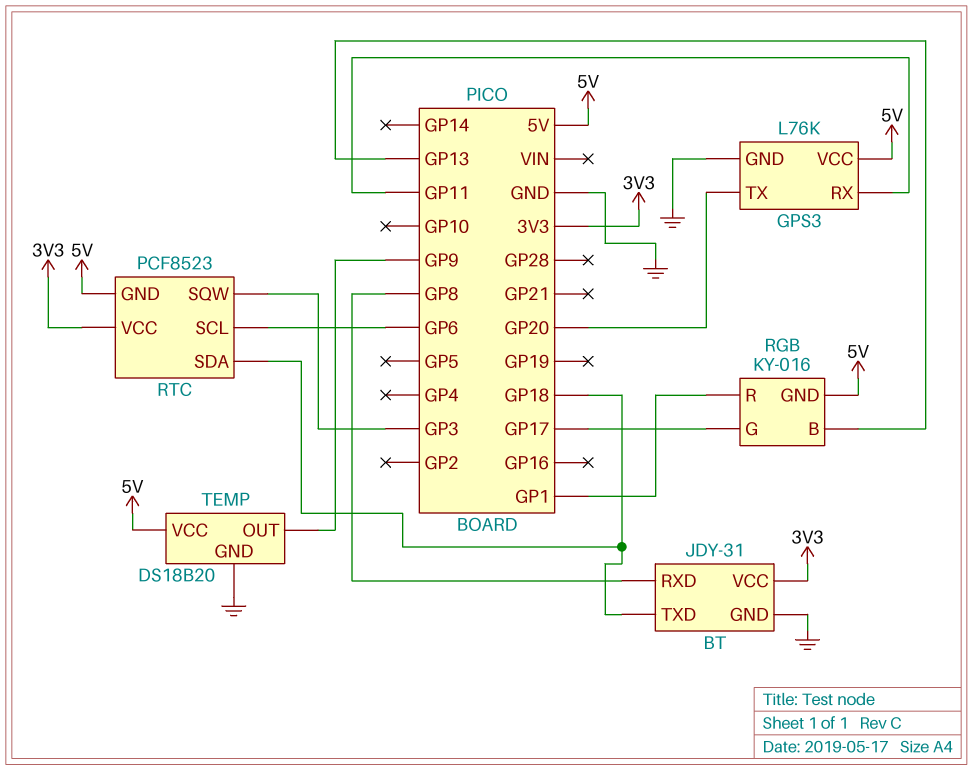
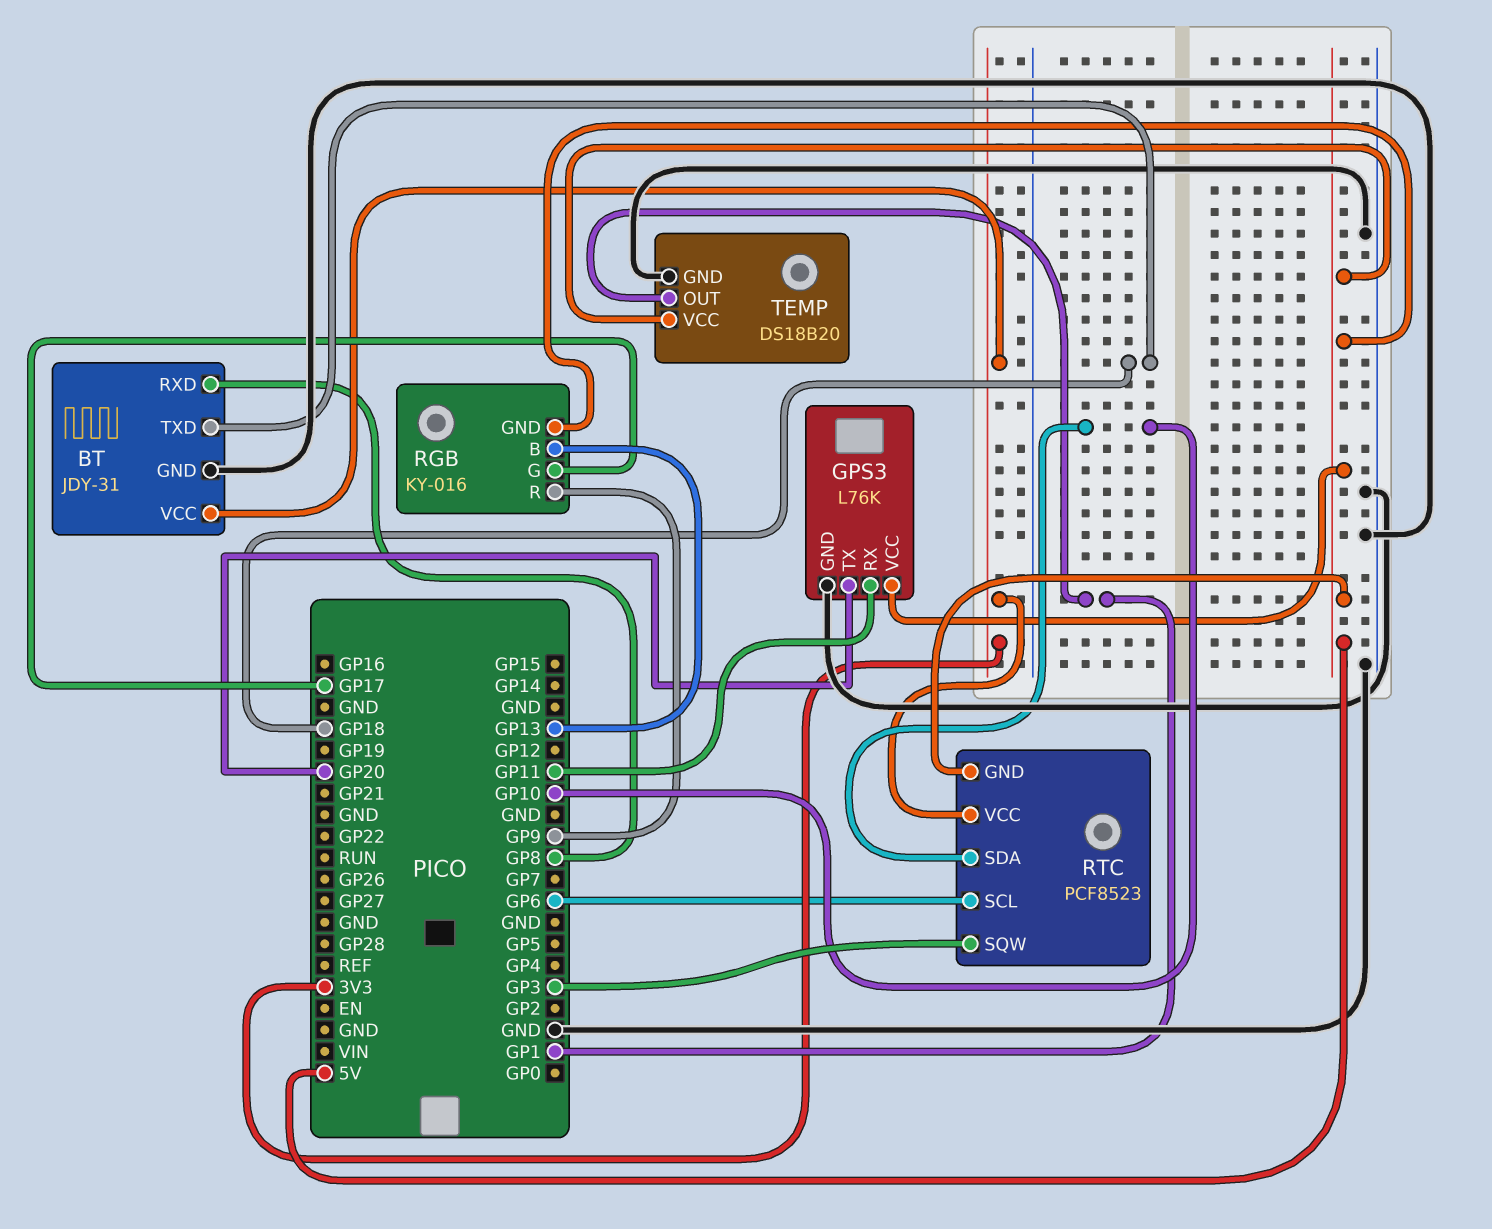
RGB pin R: GP1 -> GP9
RTC pin SDA: GP18 -> GP10
TEMP pin OUT: GP9 -> GP1

